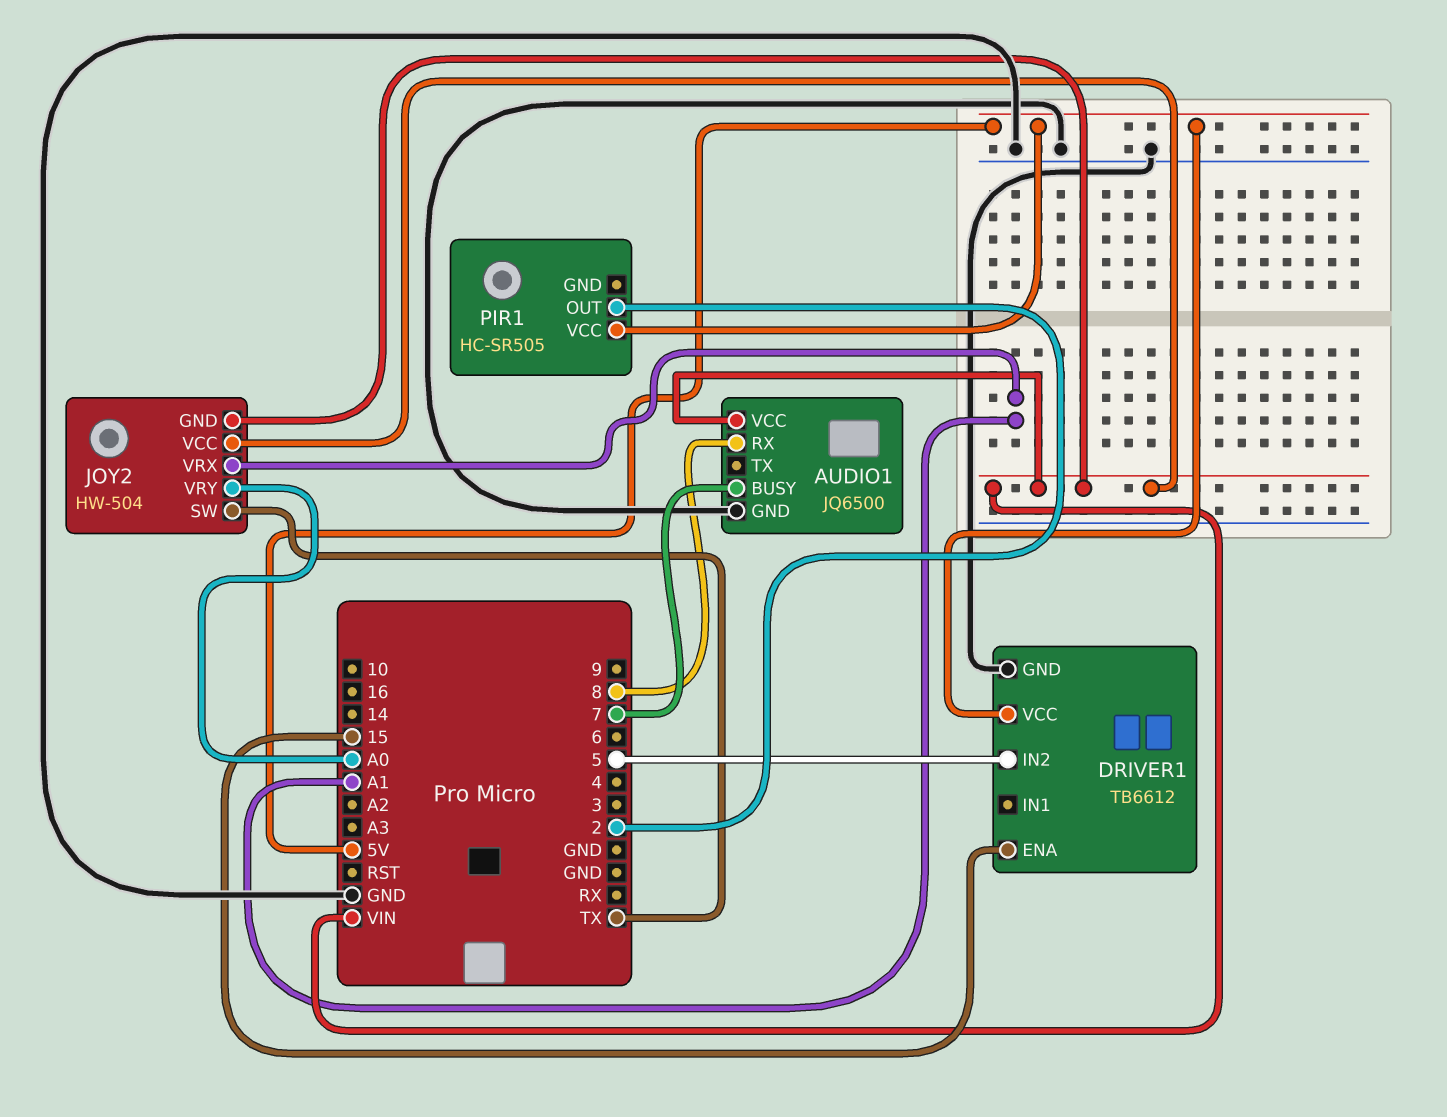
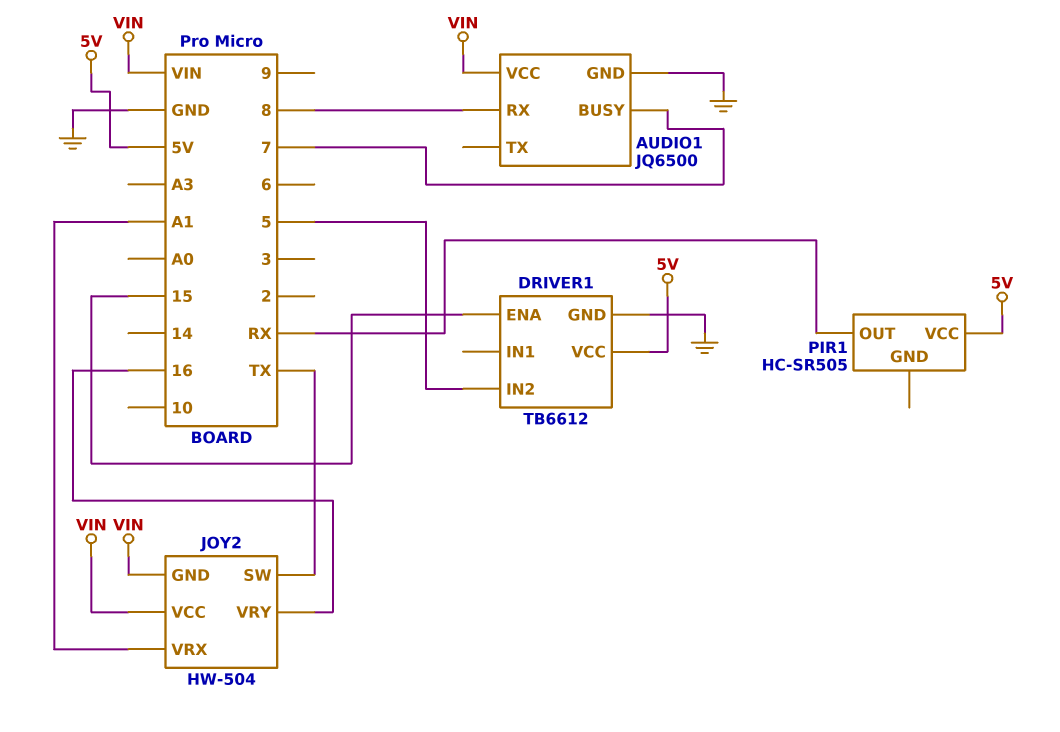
JOY2 pin VRY: A0 -> 16
PIR1 pin OUT: 2 -> RX

